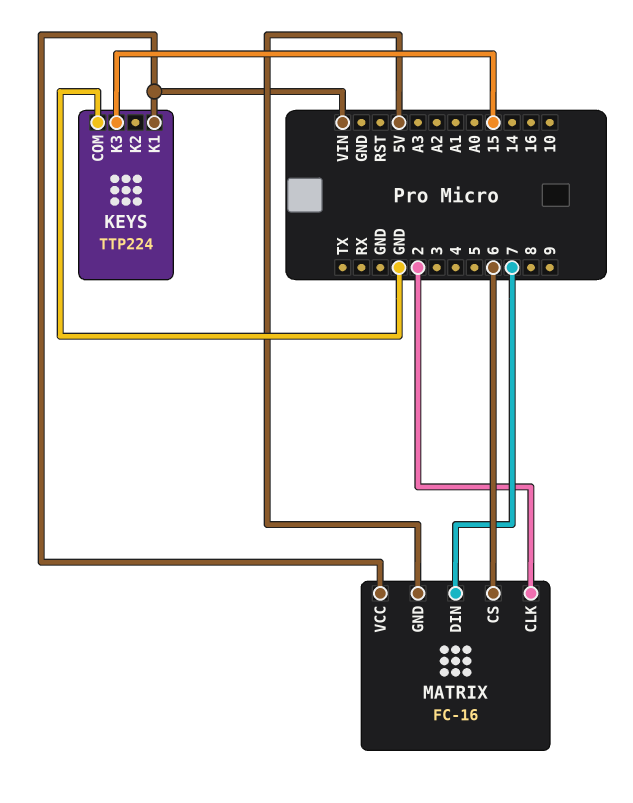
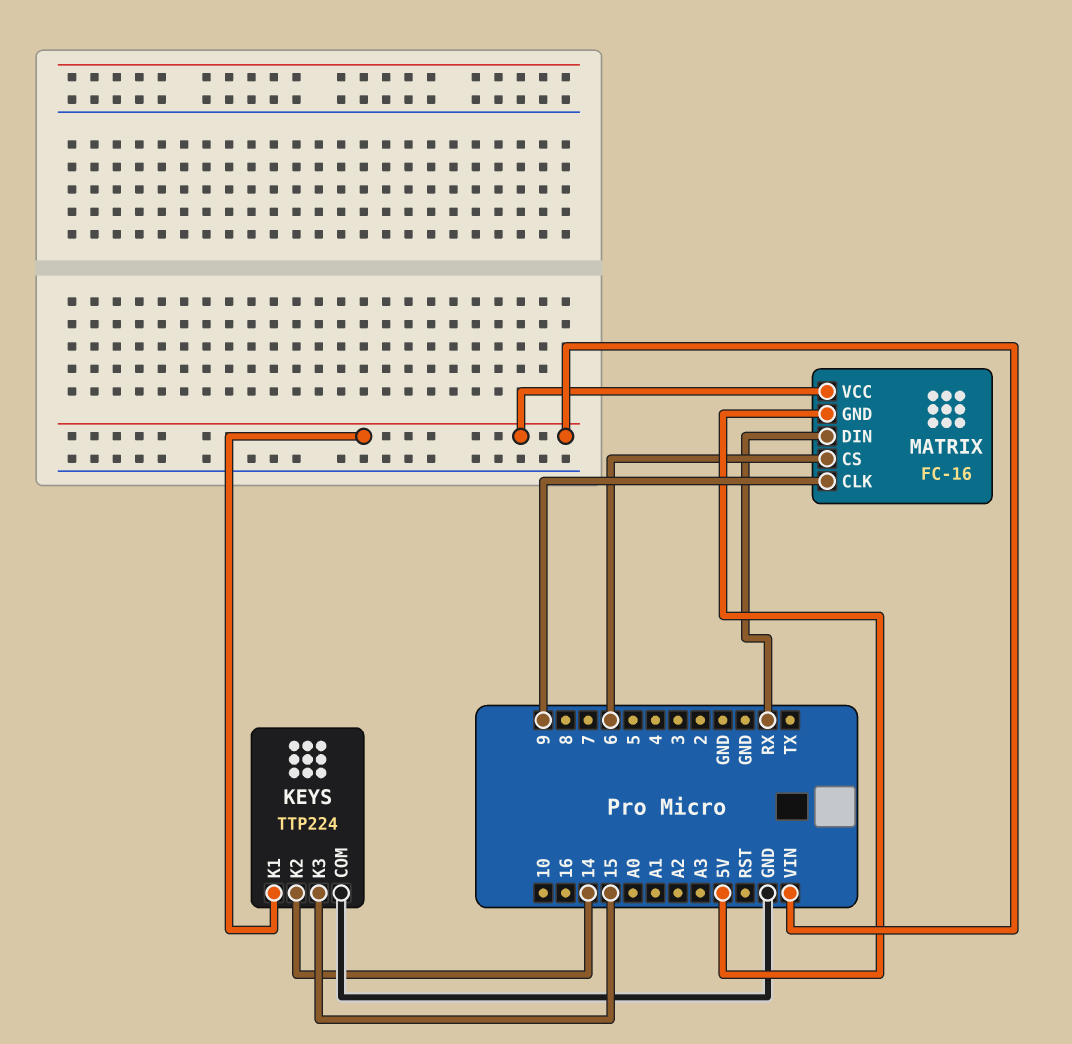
KEYS pin K2: none -> 14
MATRIX pin CLK: 2 -> 9
MATRIX pin DIN: 7 -> RX

